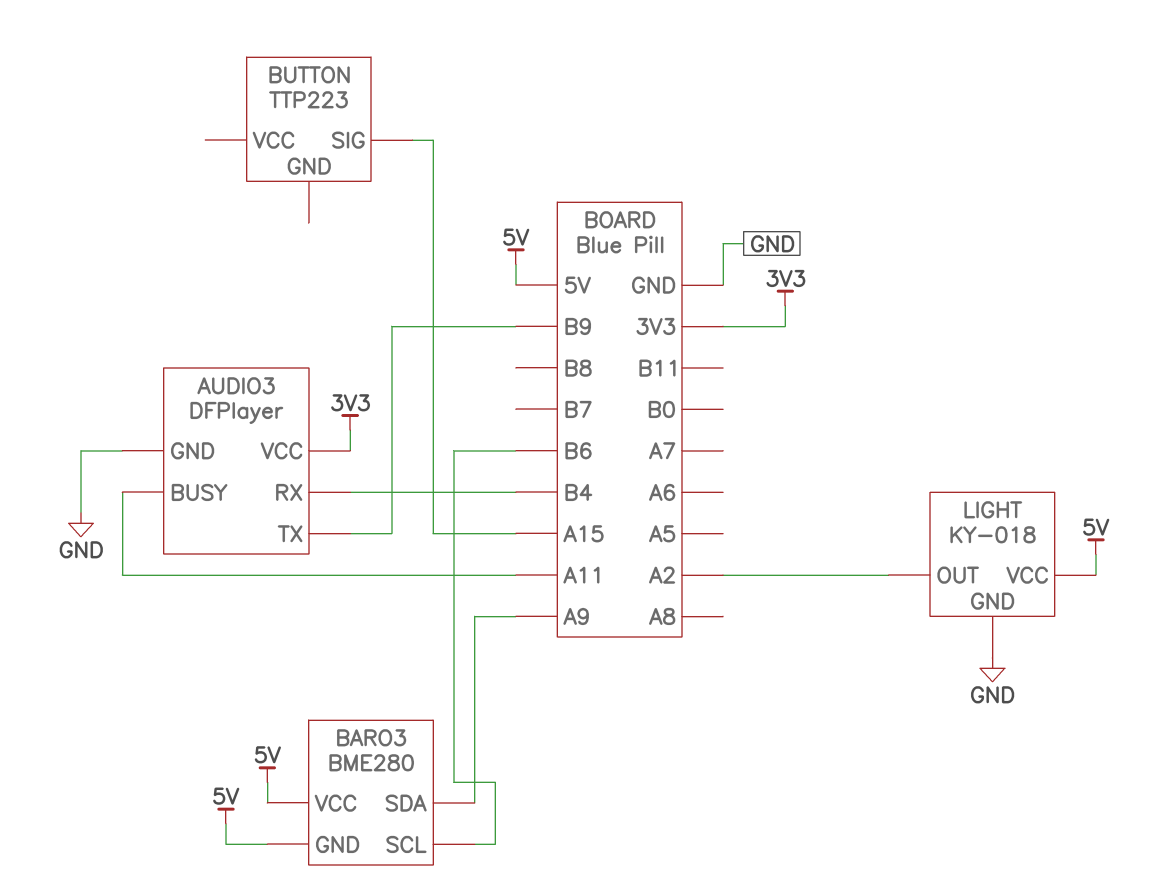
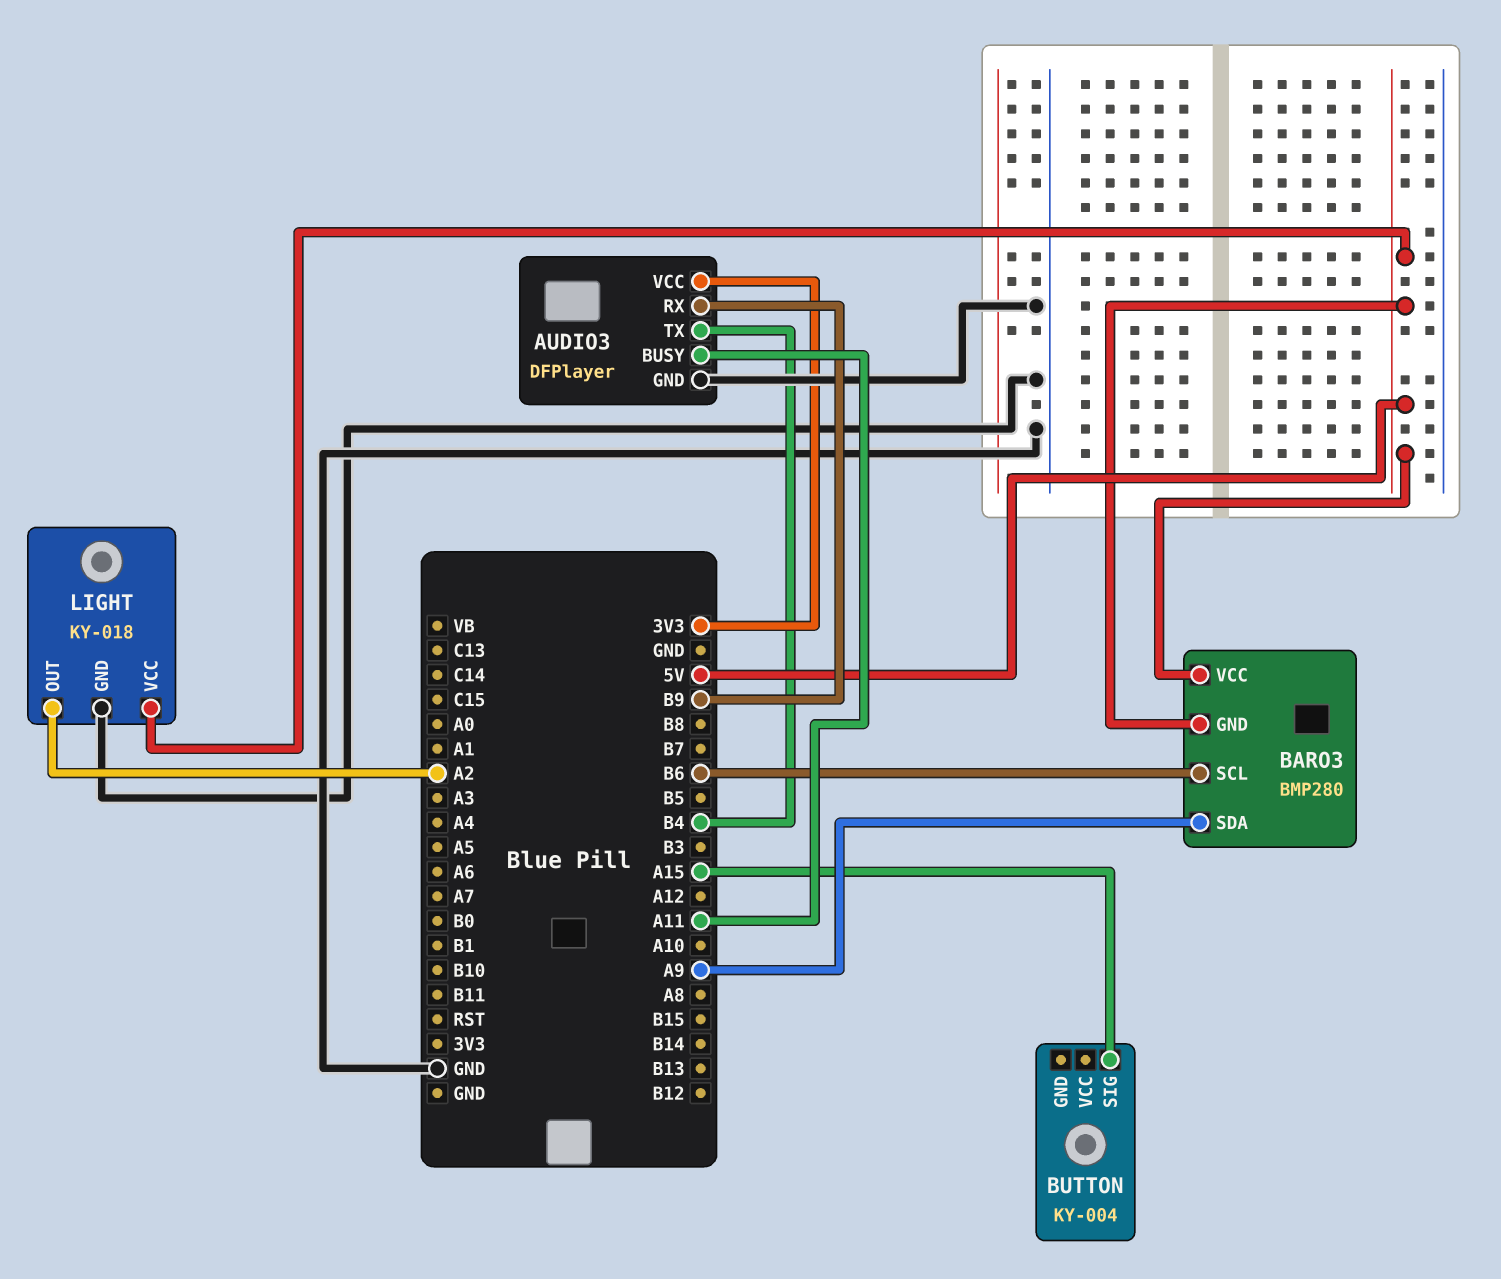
AUDIO3 pin RX: B4 -> B9
AUDIO3 pin TX: B9 -> B4
BARO3: BME280 -> BMP280
BUTTON: TTP223 -> KY-004

